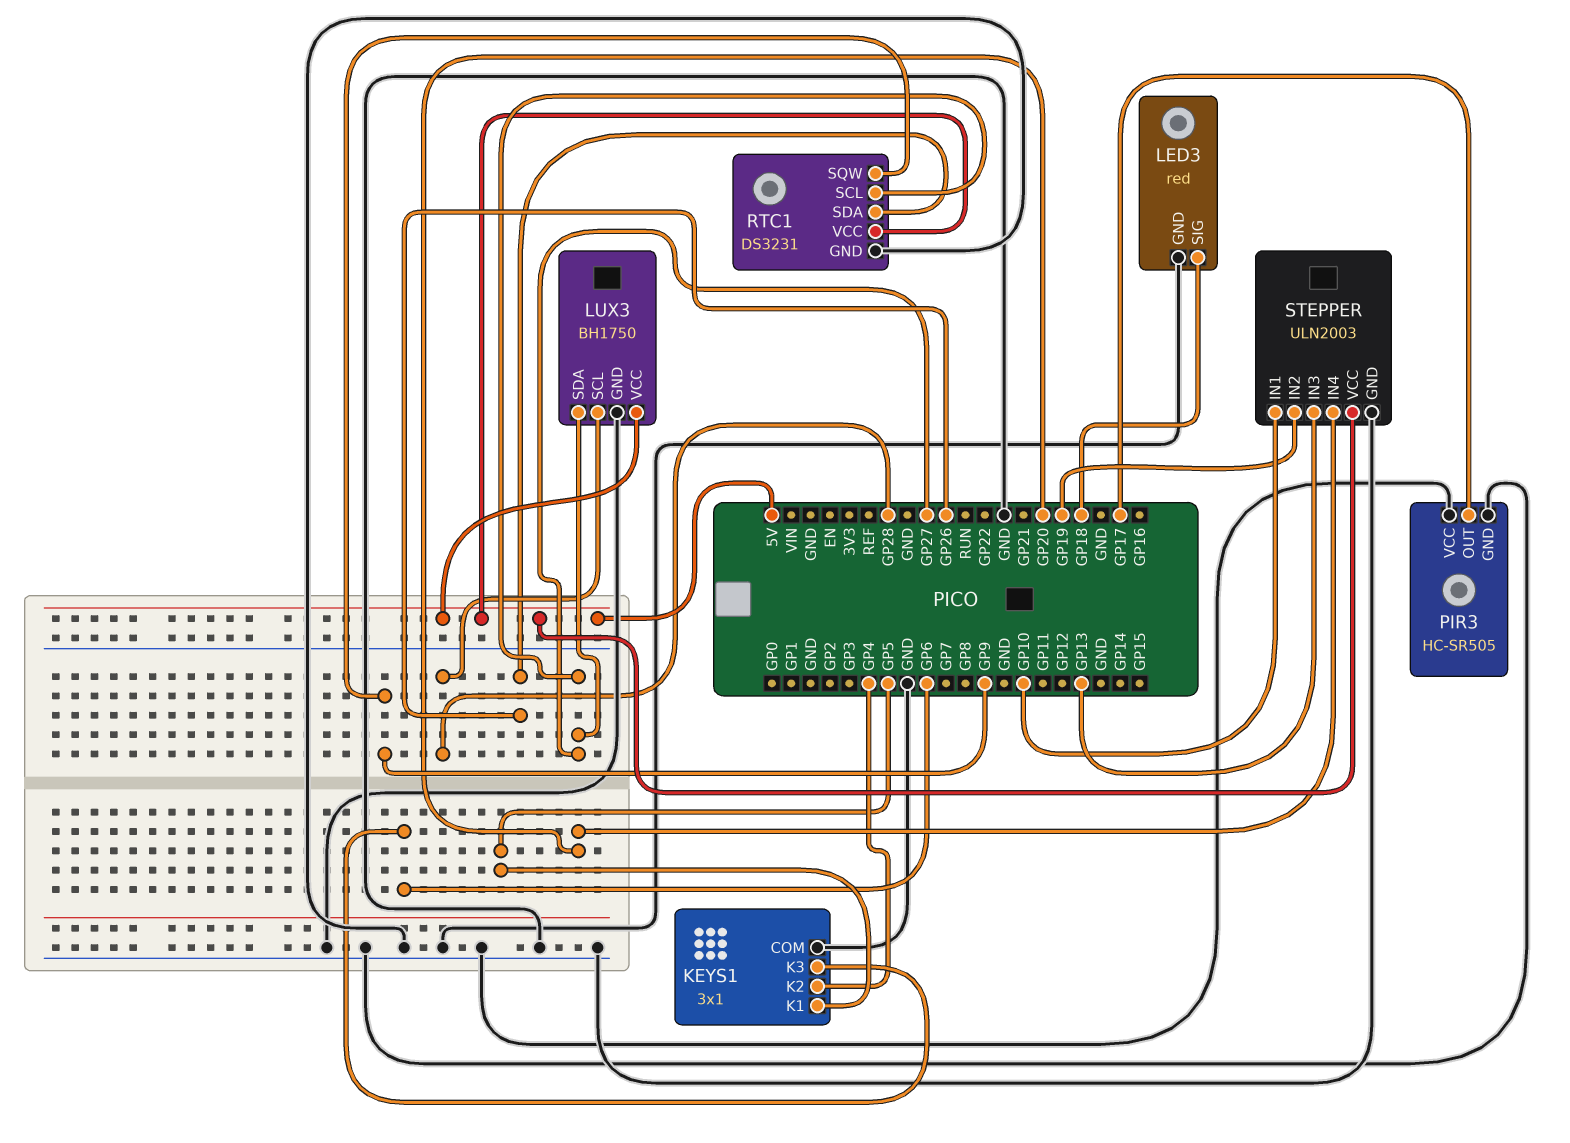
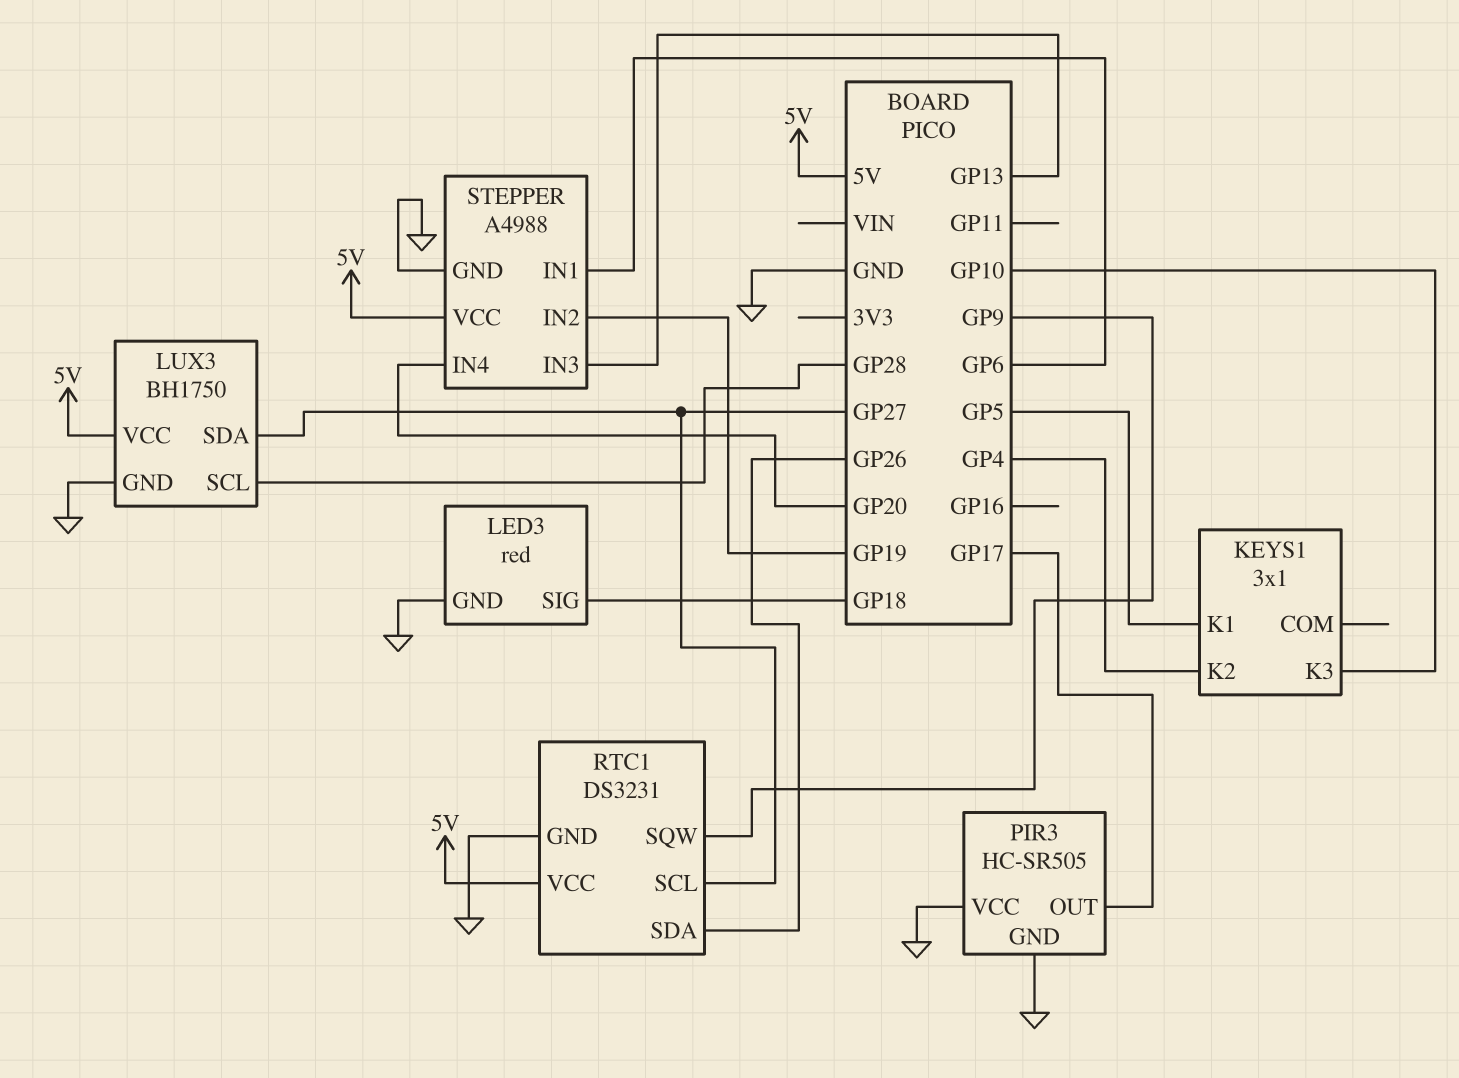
KEYS1 pin COM: GND -> none
KEYS1 pin K3: GP6 -> GP10
STEPPER: ULN2003 -> A4988
STEPPER pin IN1: GP10 -> GP6

